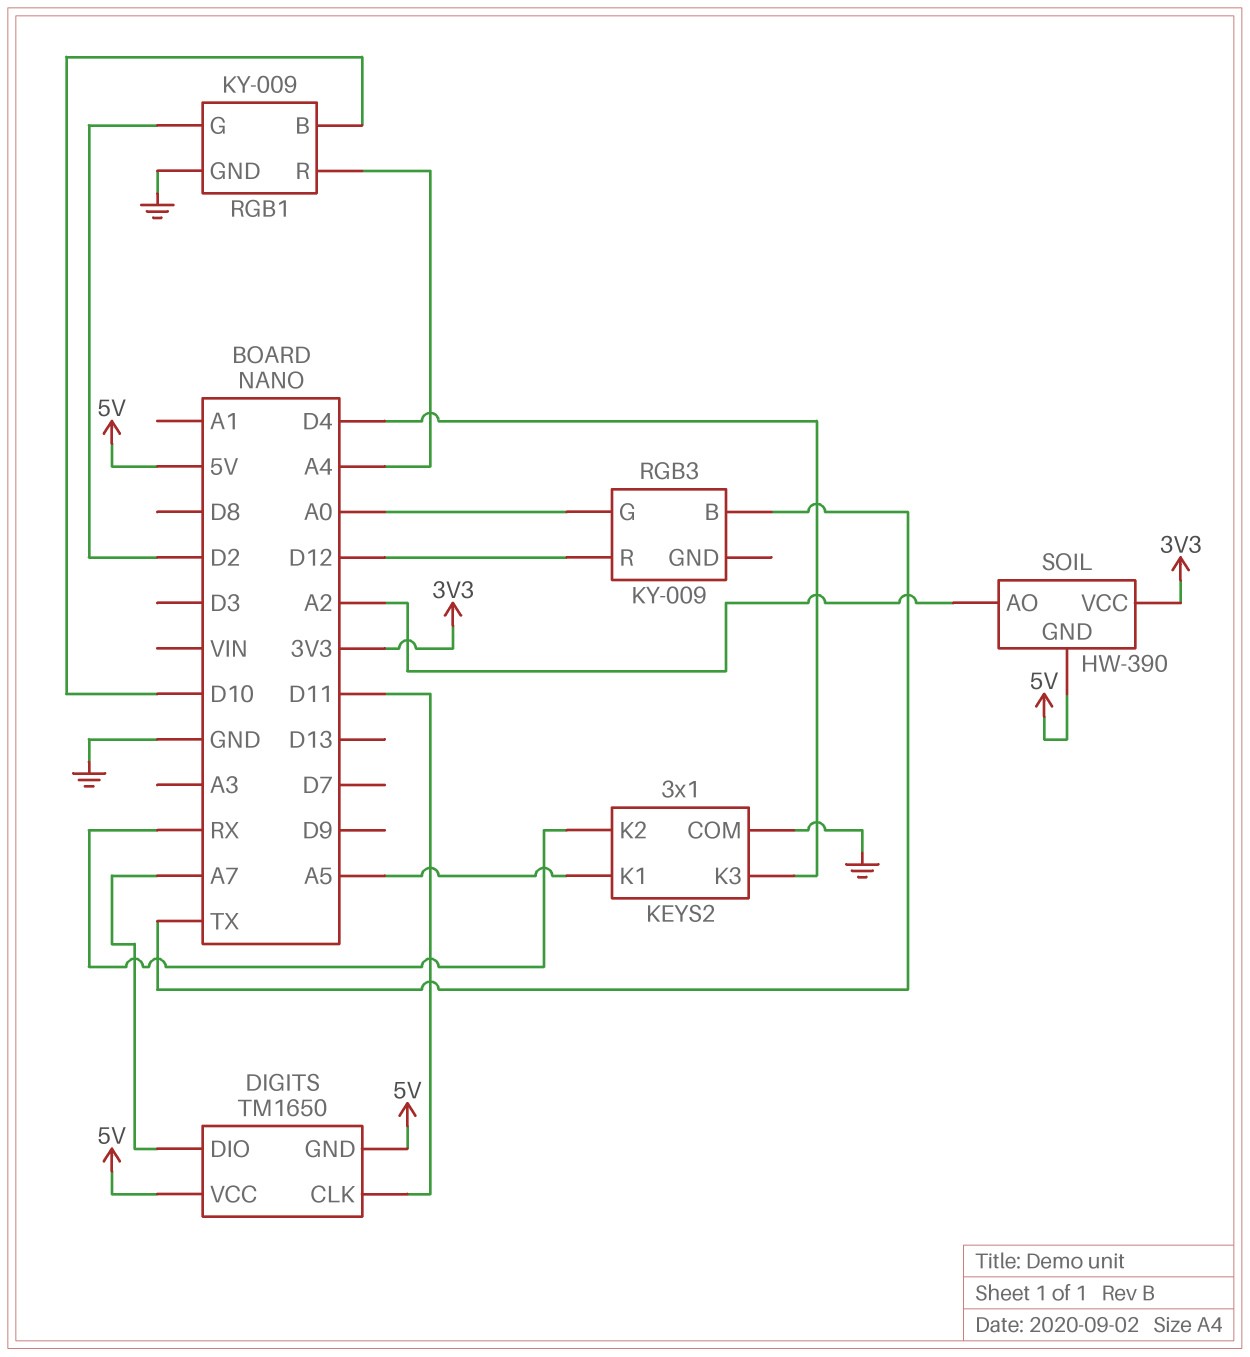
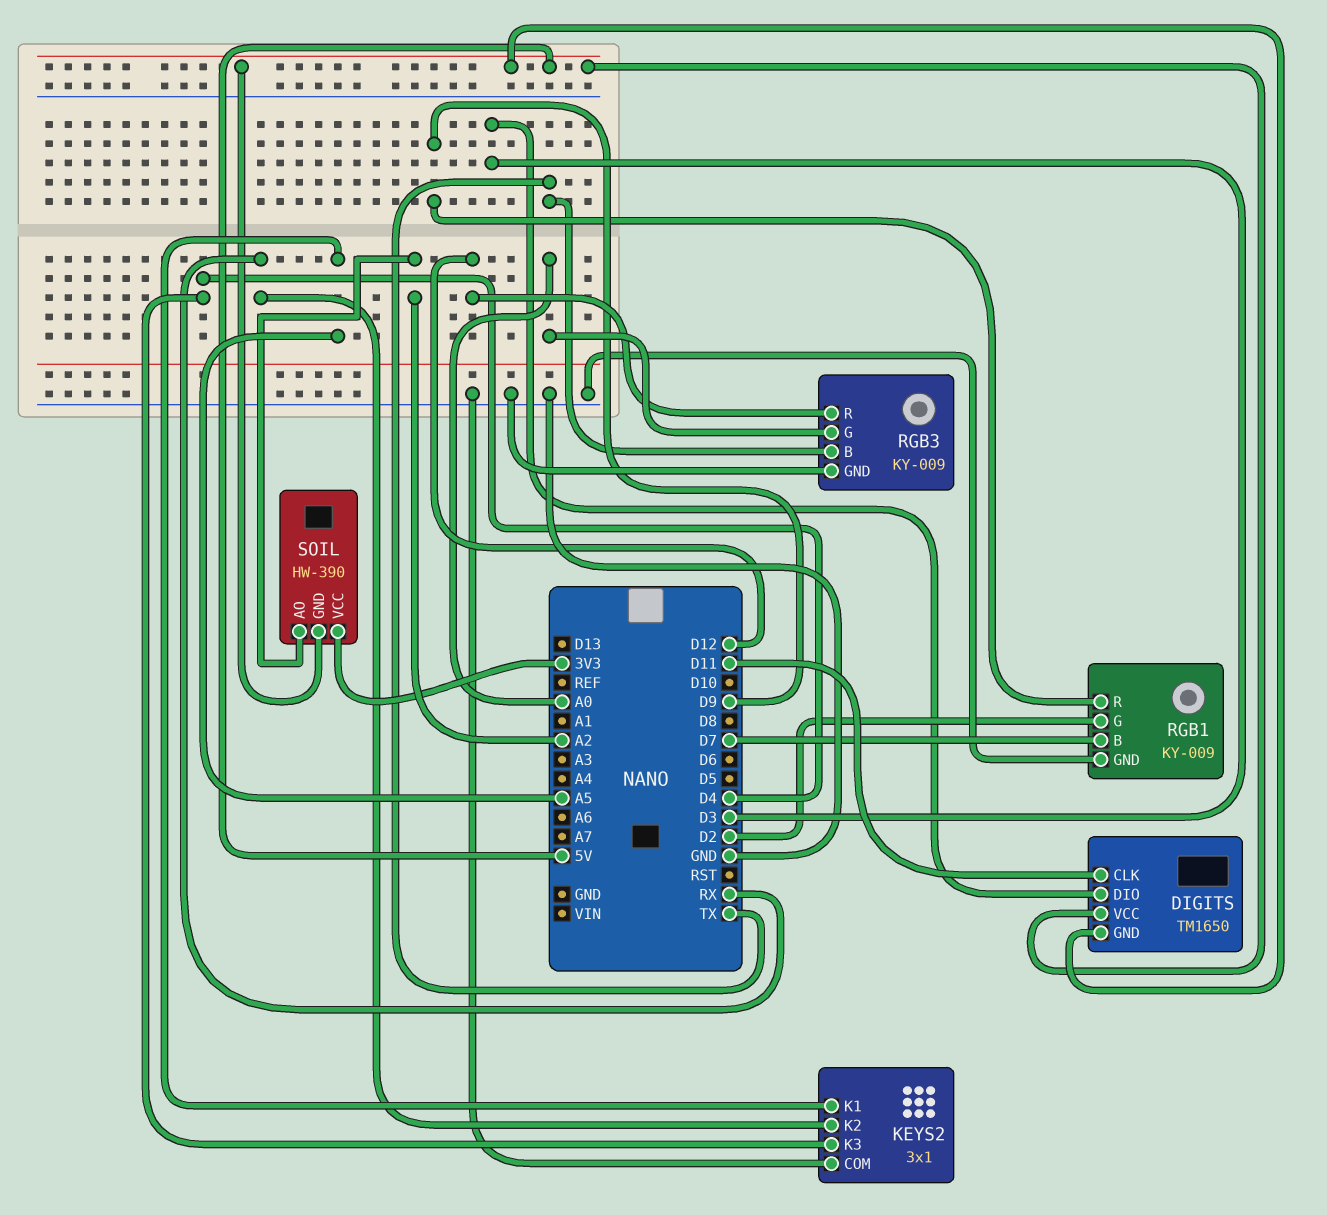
DIGITS pin DIO: A7 -> D3
RGB1 pin B: D10 -> D7
RGB1 pin R: A4 -> D9
RGB3 pin GND: none -> GND

